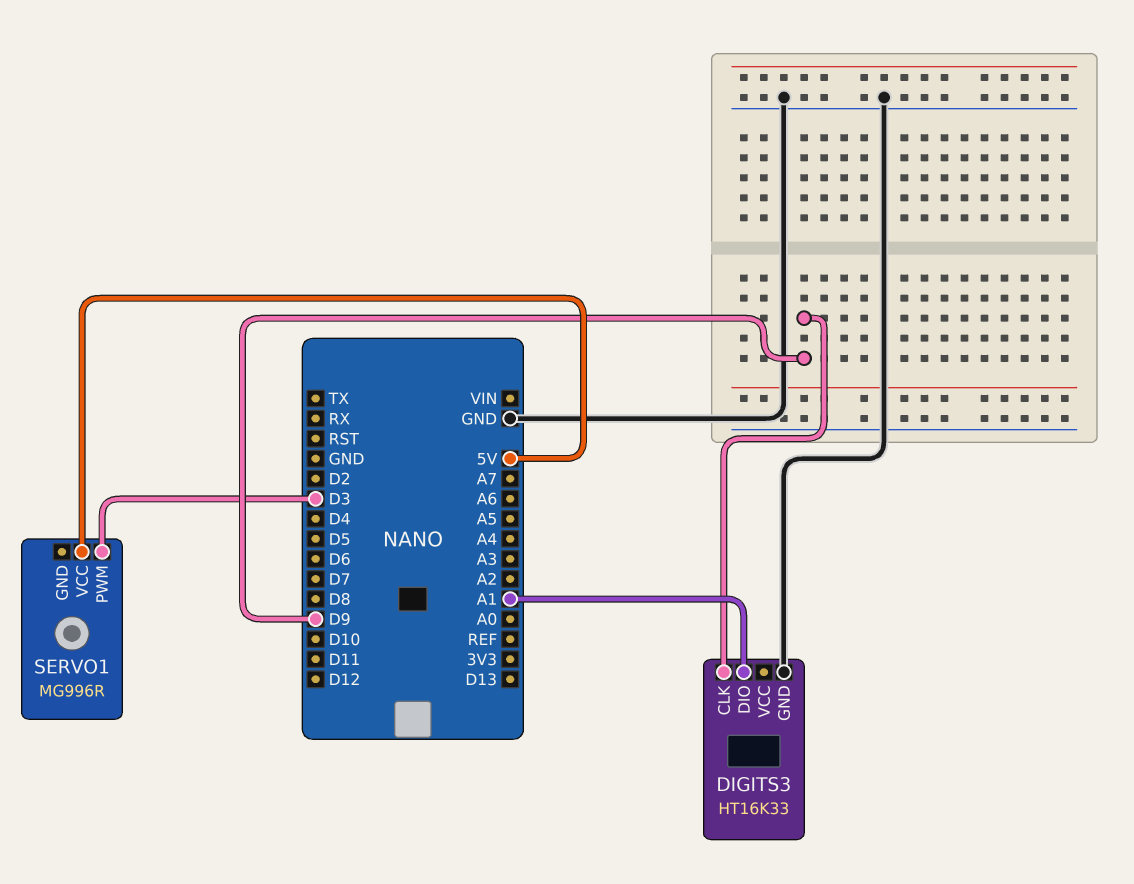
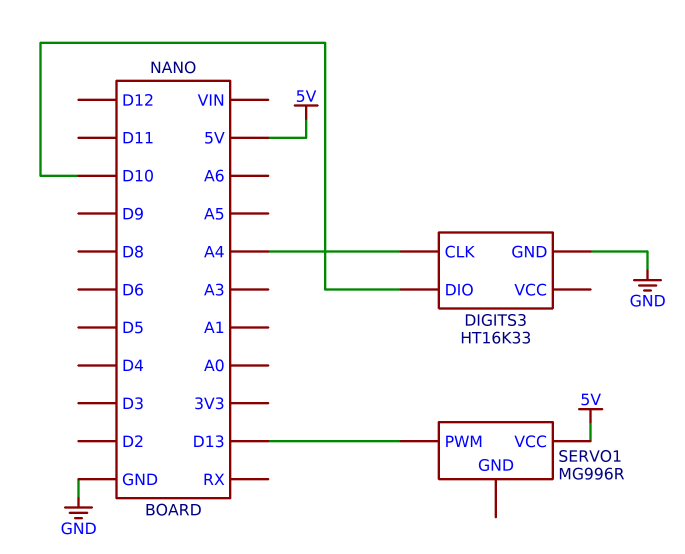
DIGITS3 pin CLK: D9 -> A4
DIGITS3 pin DIO: A1 -> D10
SERVO1 pin PWM: D3 -> D13

